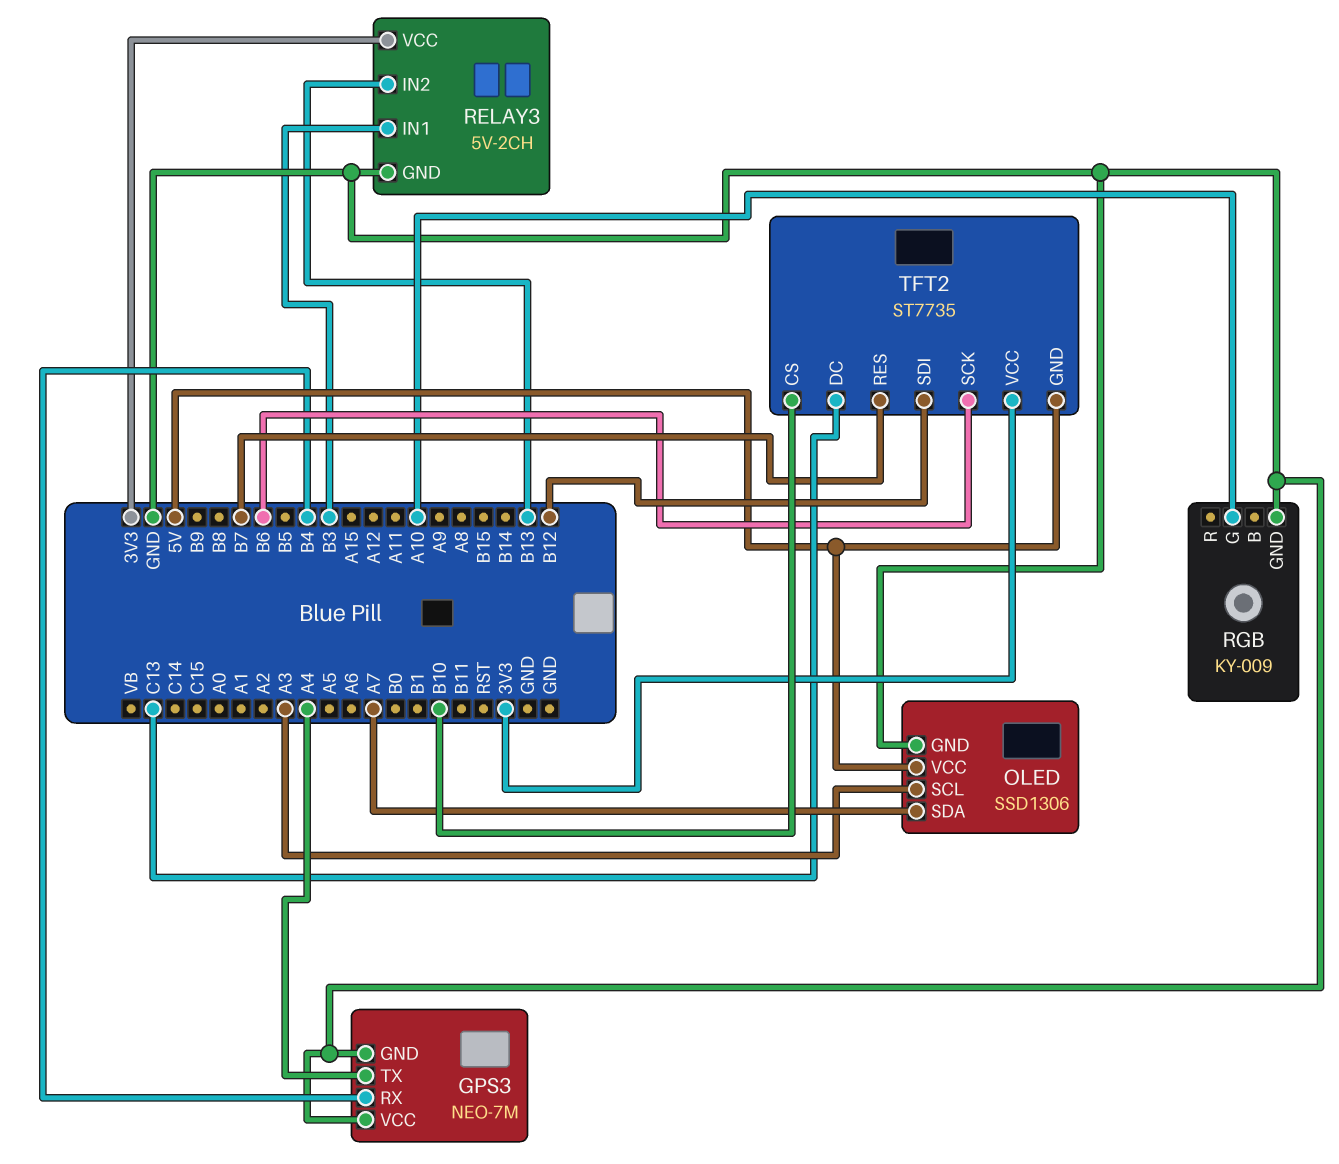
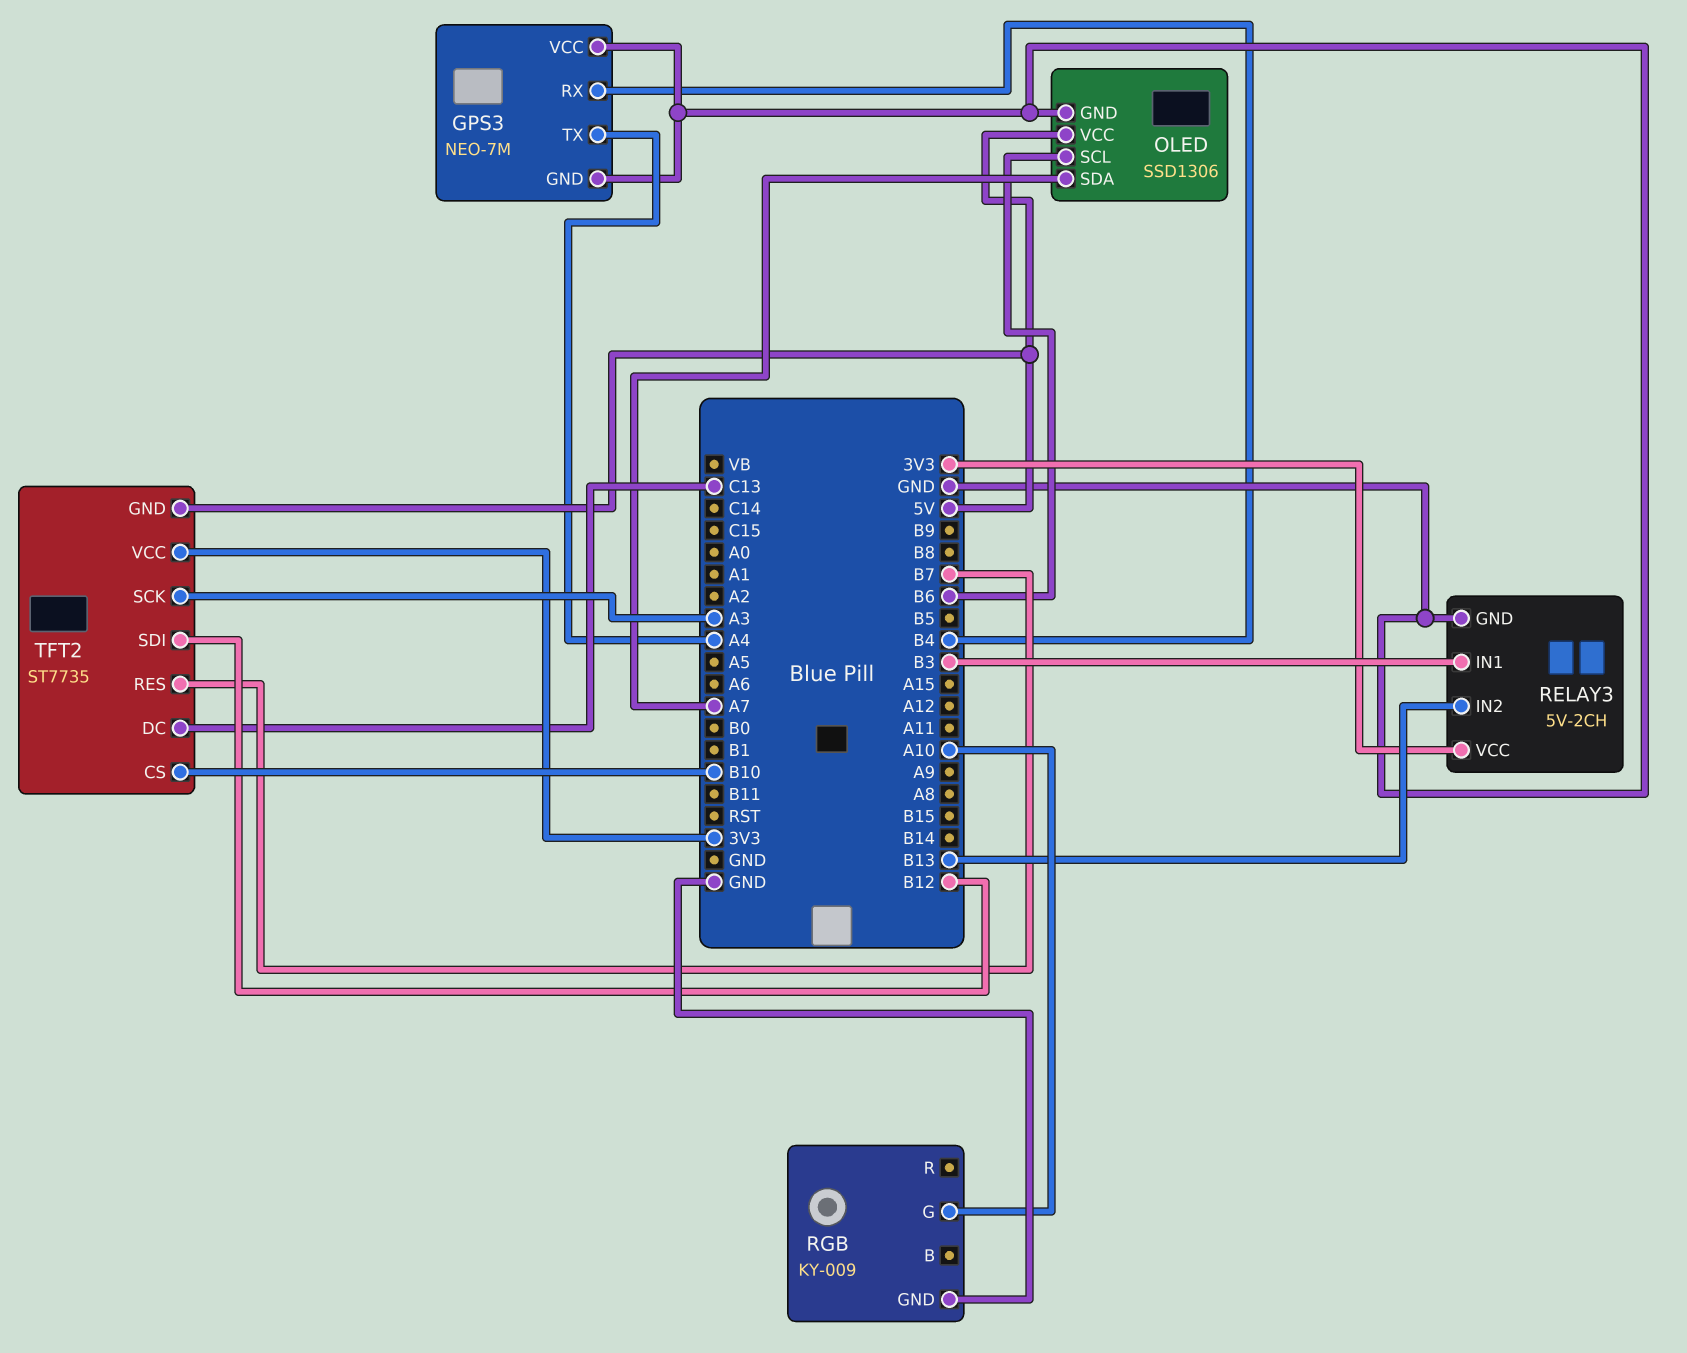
OLED pin SCL: A3 -> B6
TFT2 pin SCK: B6 -> A3

